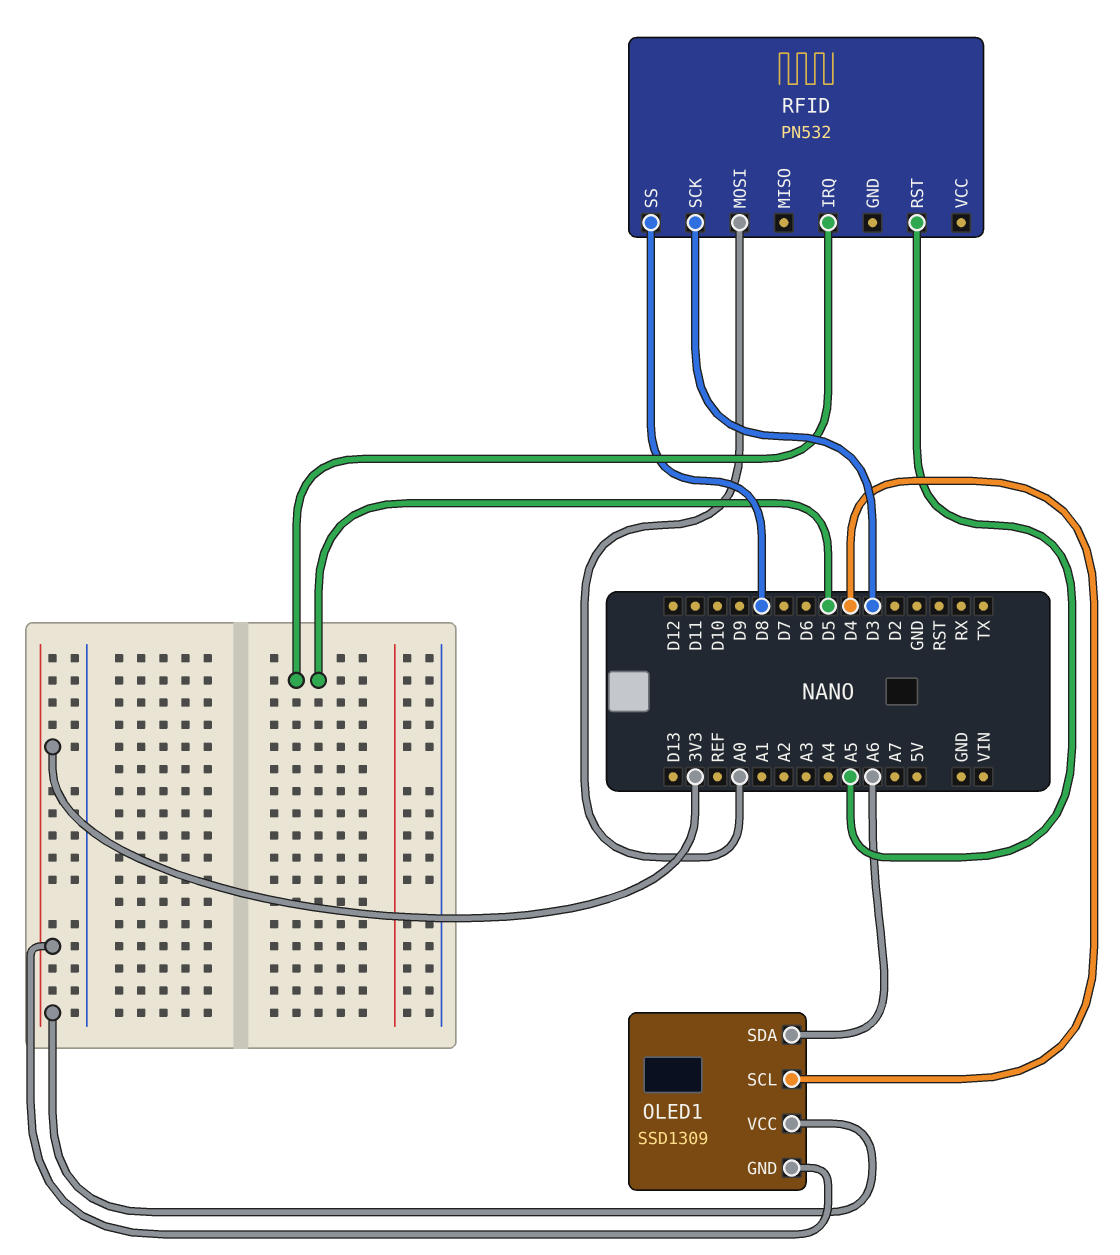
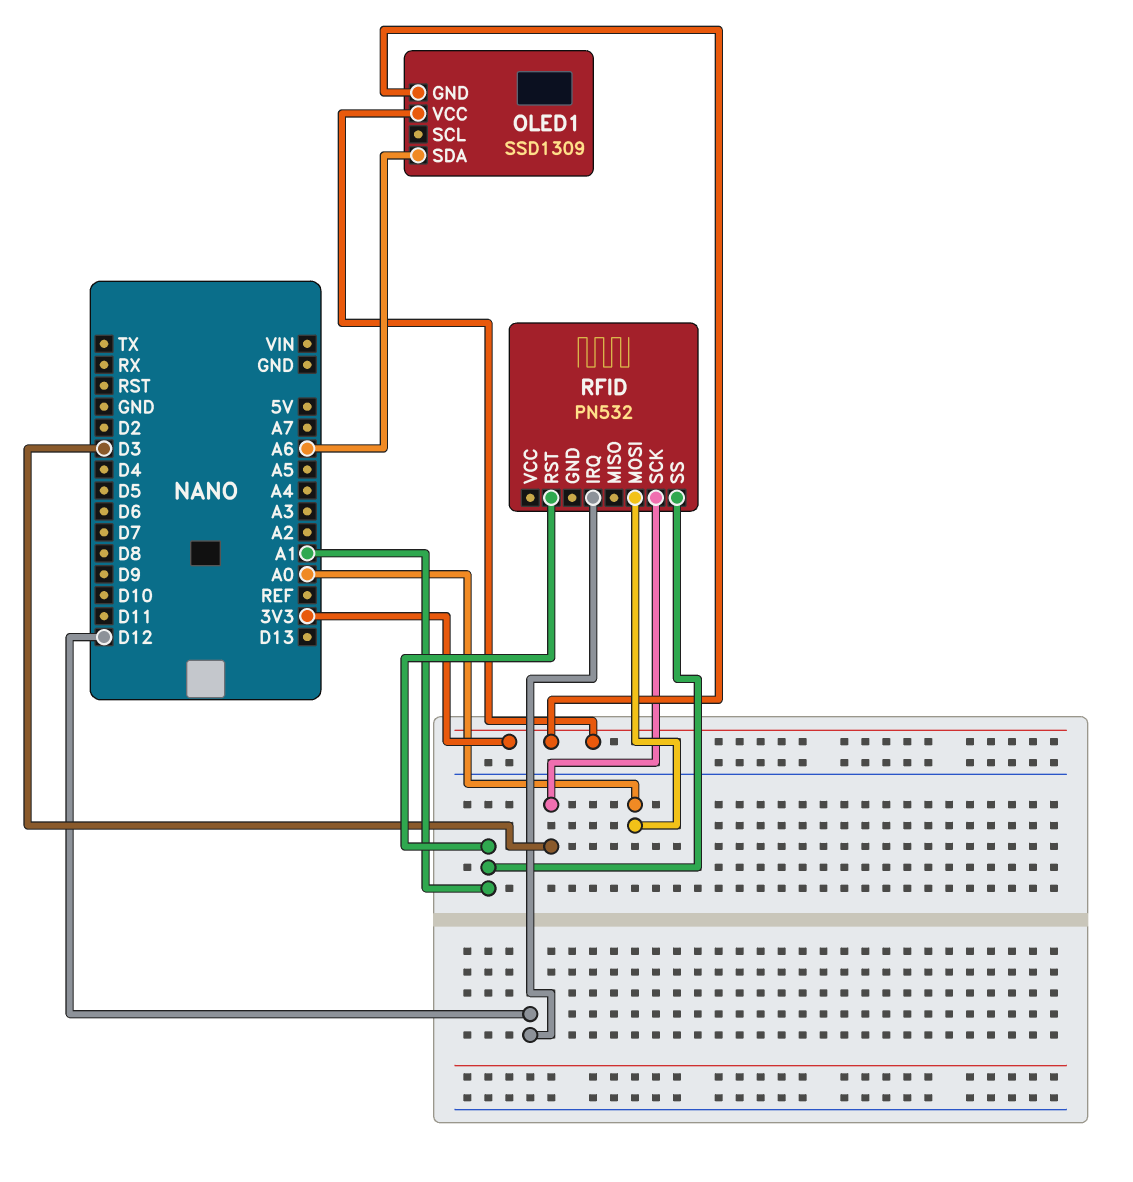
OLED1 pin SCL: D4 -> none
RFID pin IRQ: D5 -> D12
RFID pin RST: A5 -> A1
RFID pin SS: D8 -> A1

